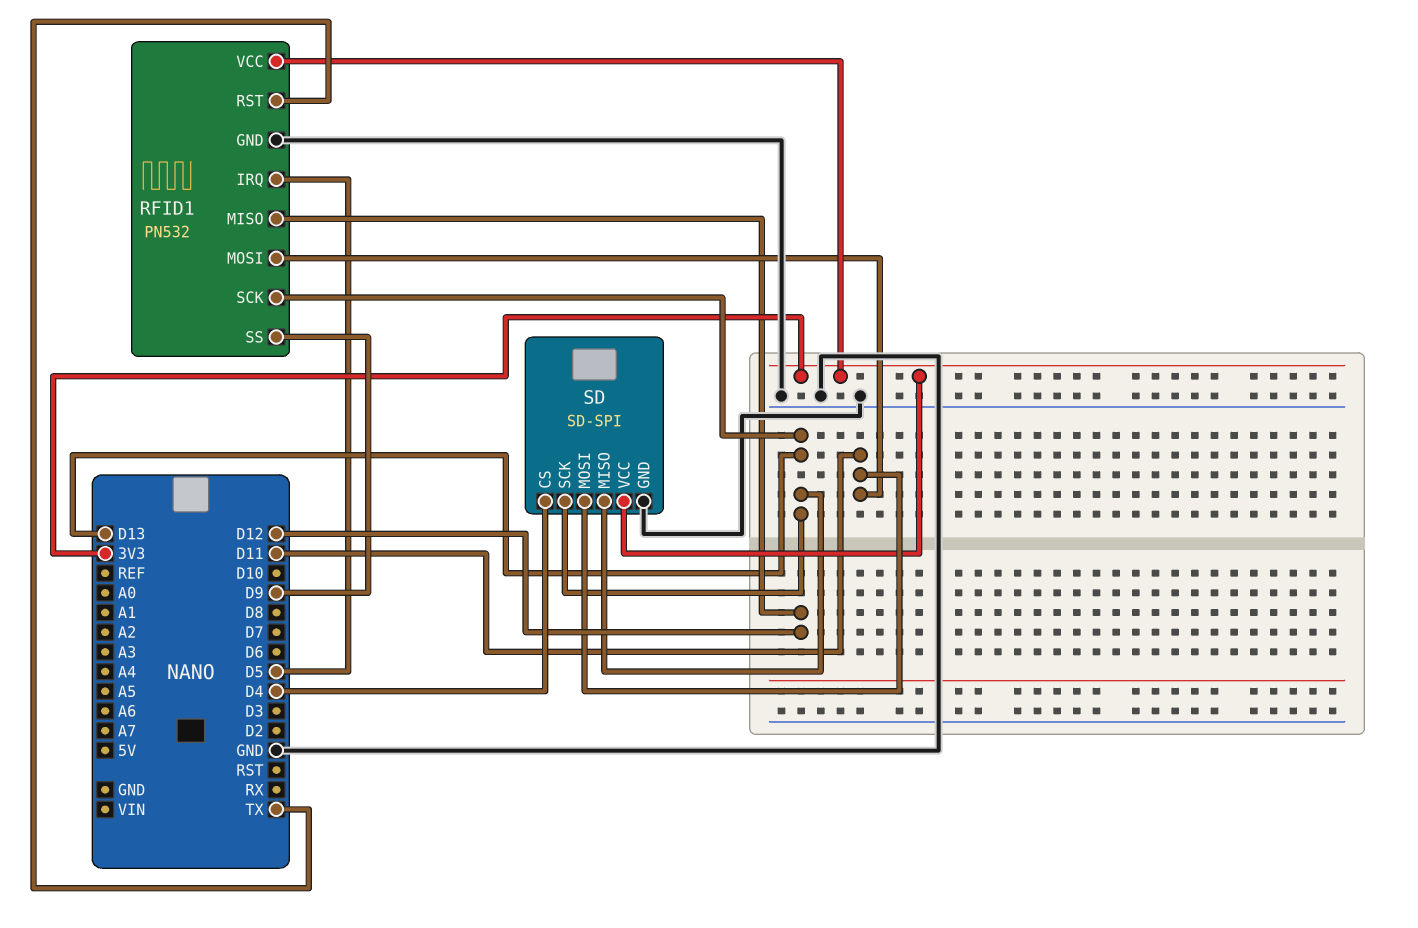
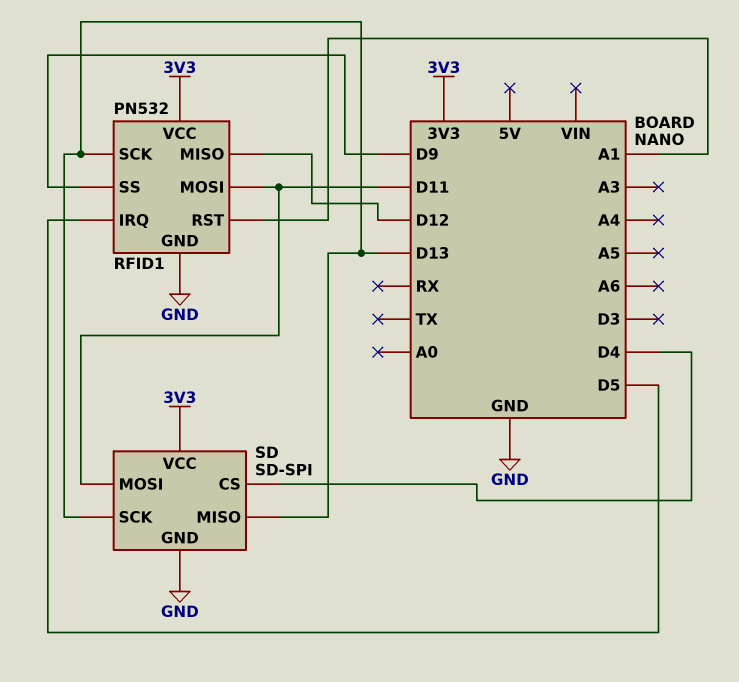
RFID1 pin RST: TX -> A1

